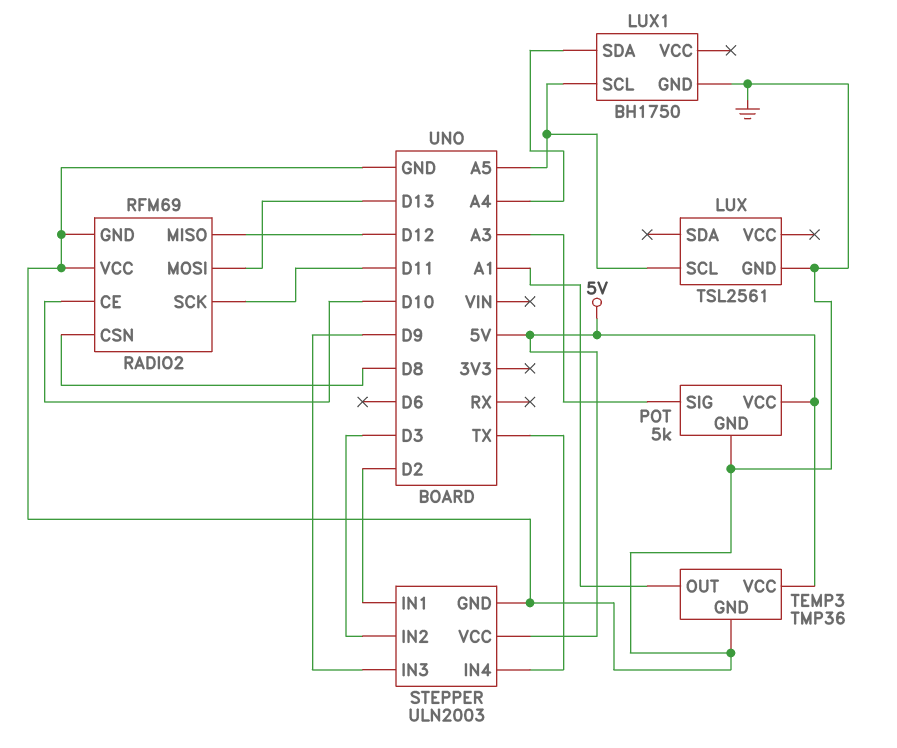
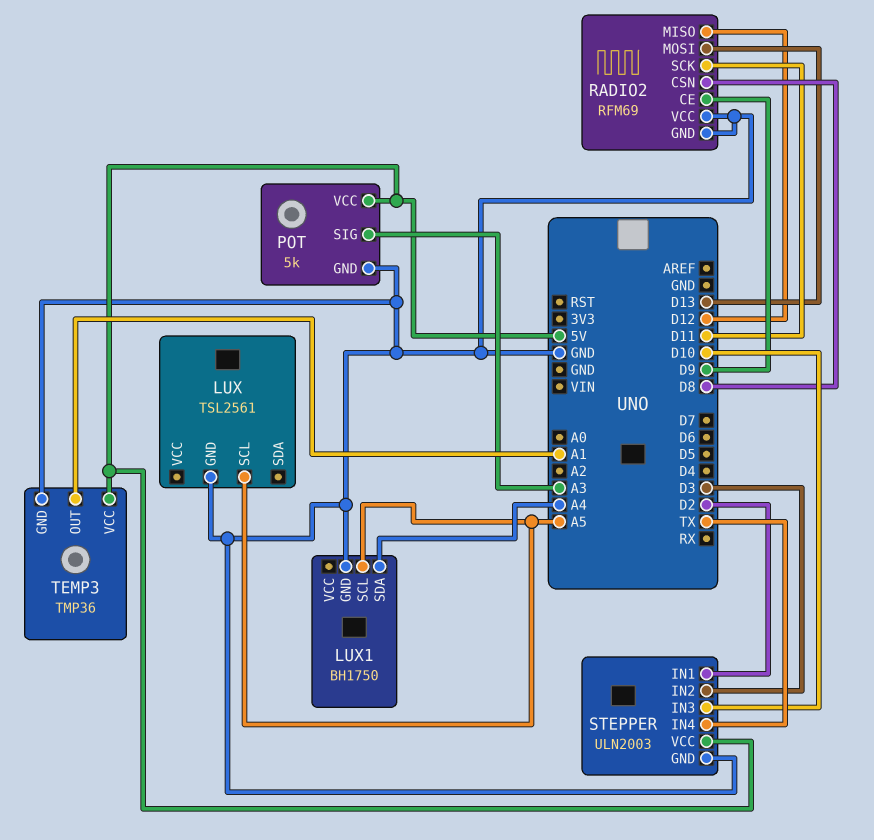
RADIO2 pin CE: D10 -> D9
STEPPER pin IN3: D9 -> D10

